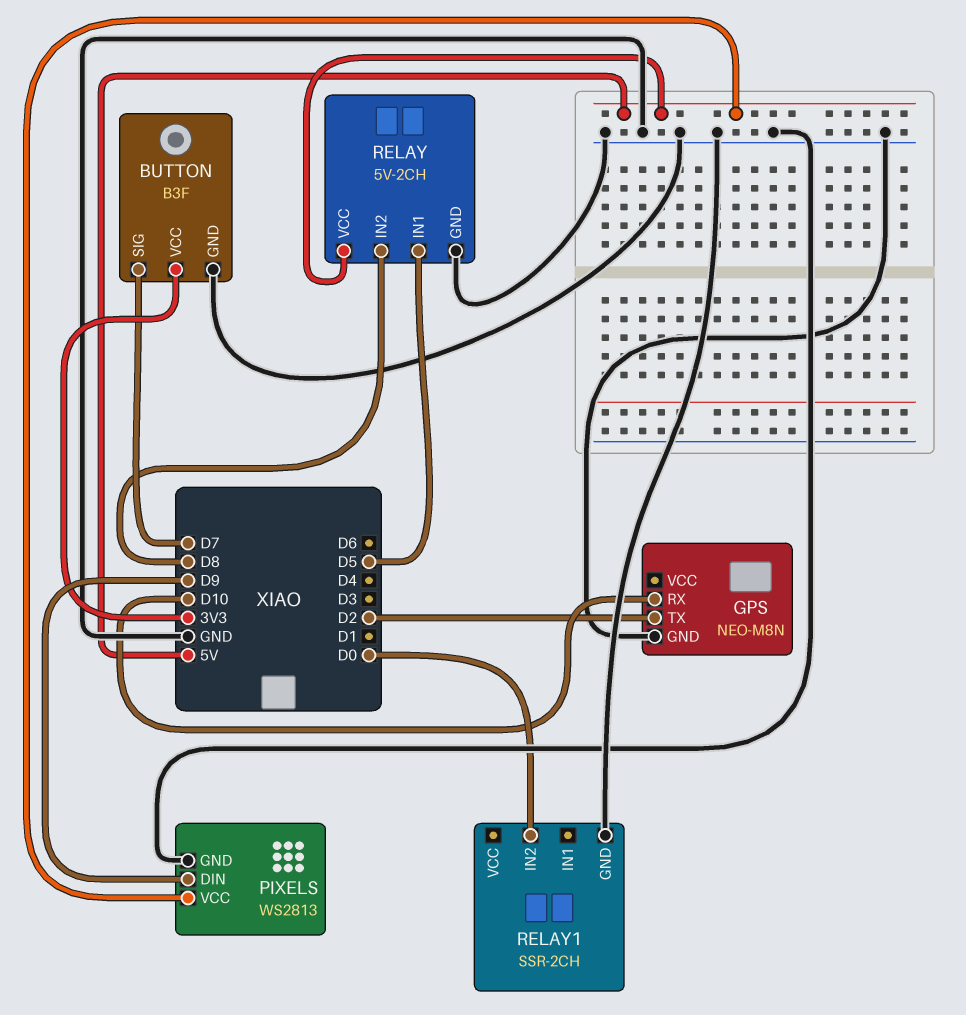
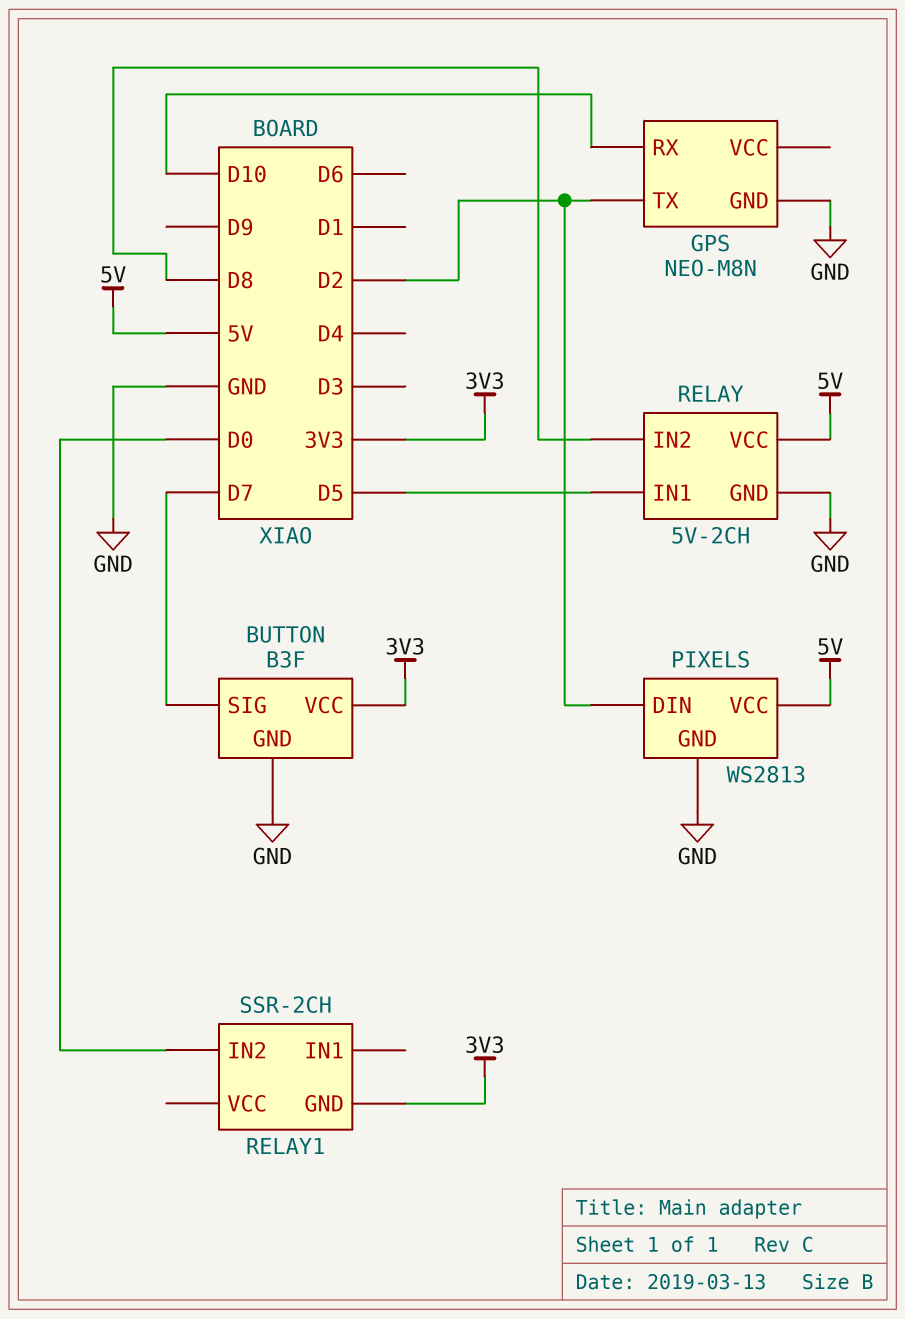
PIXELS pin DIN: D9 -> D2
RELAY1 pin GND: GND -> 3V3

